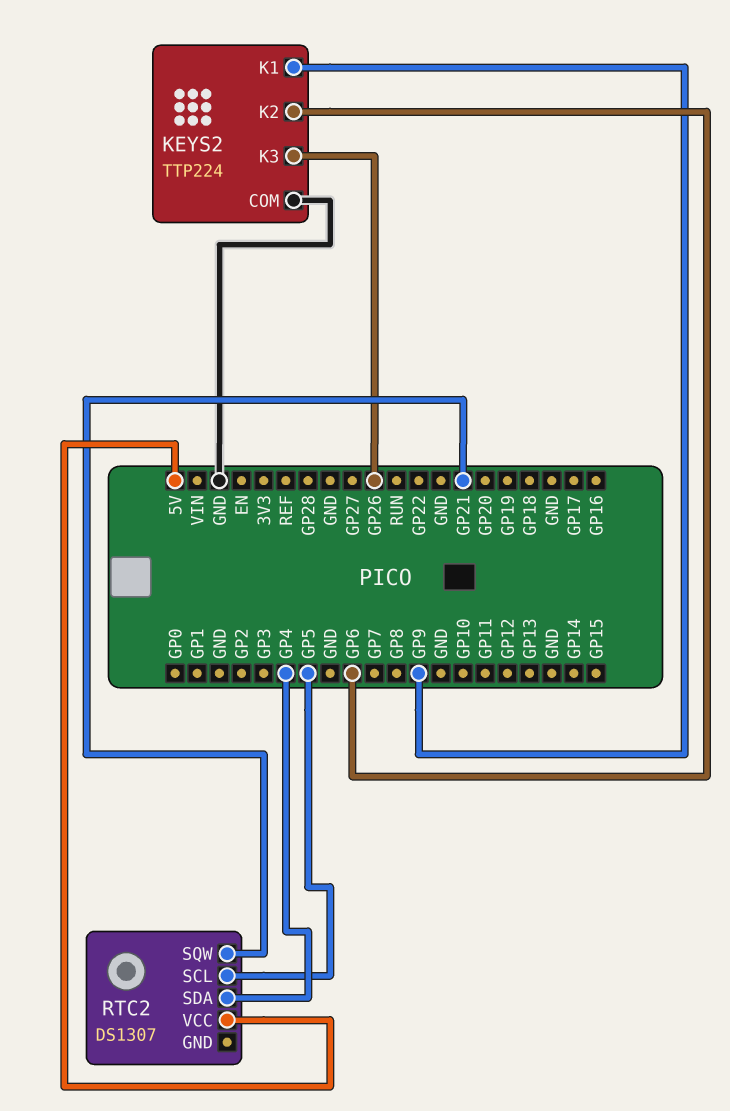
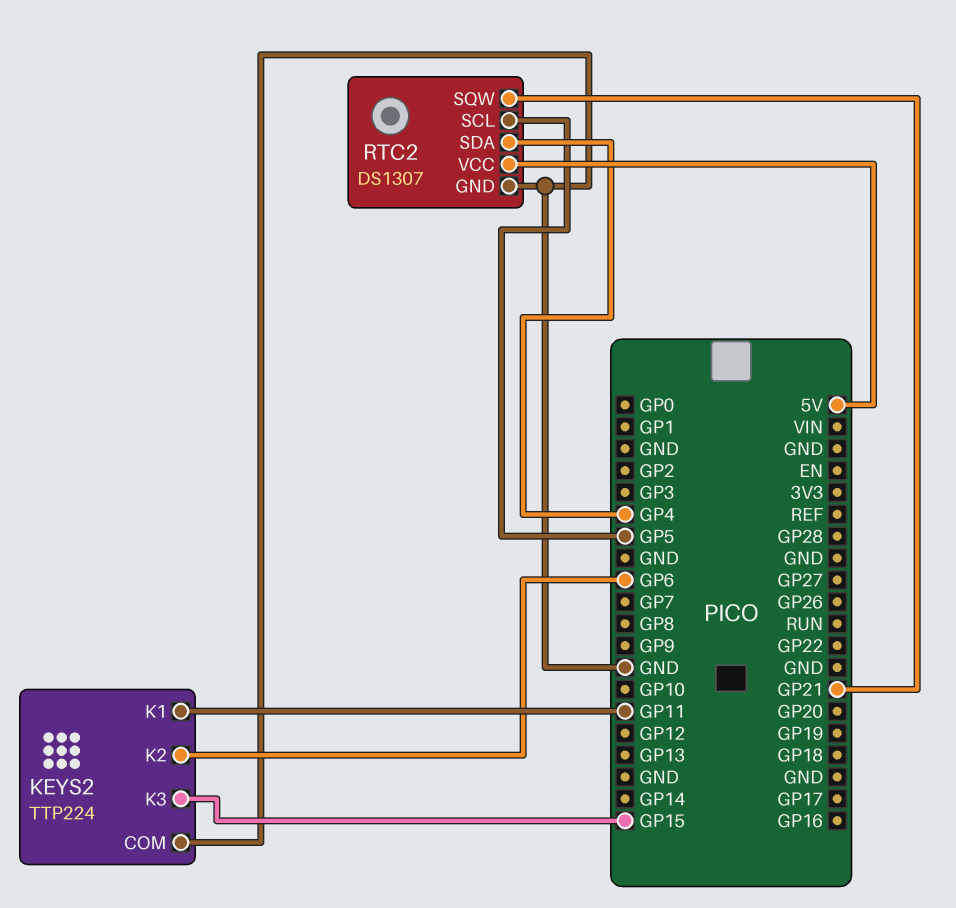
KEYS2 pin K1: GP9 -> GP11
KEYS2 pin K3: GP26 -> GP15
RTC2 pin GND: none -> GND

